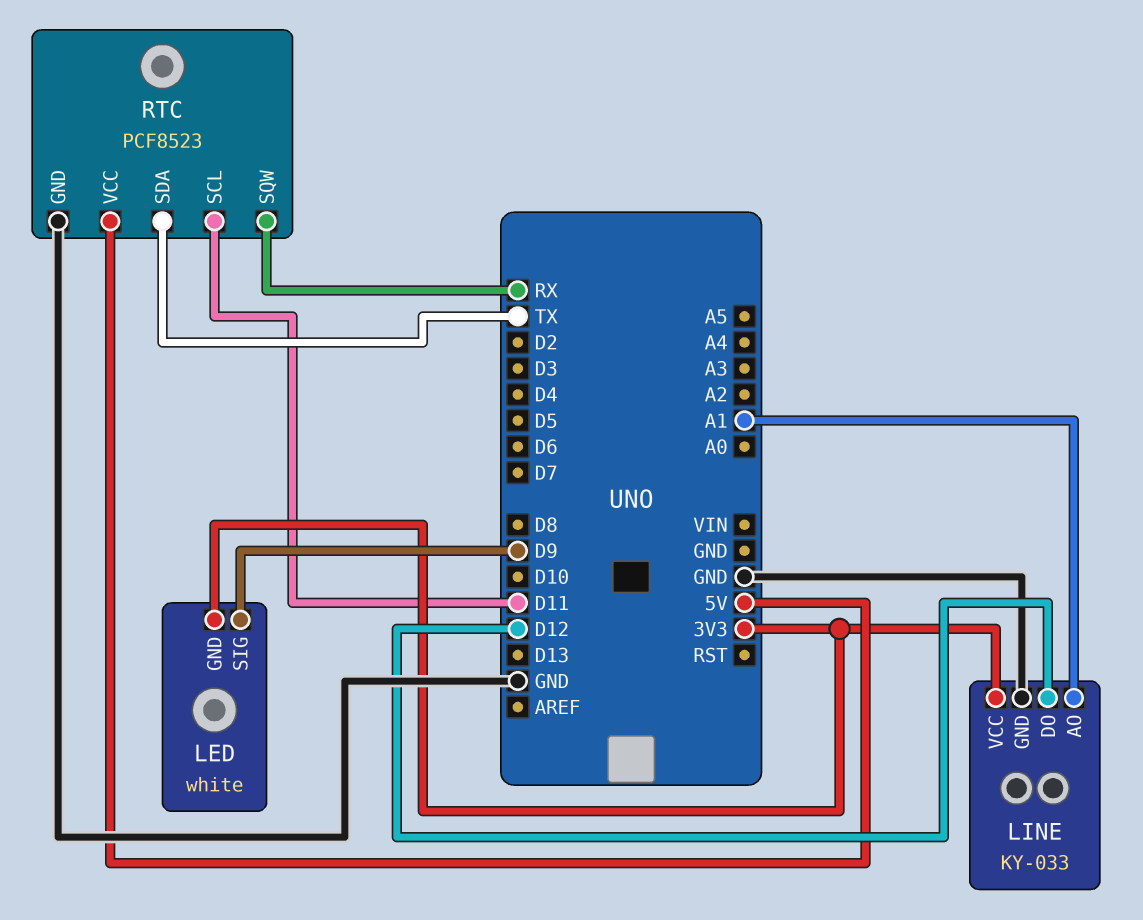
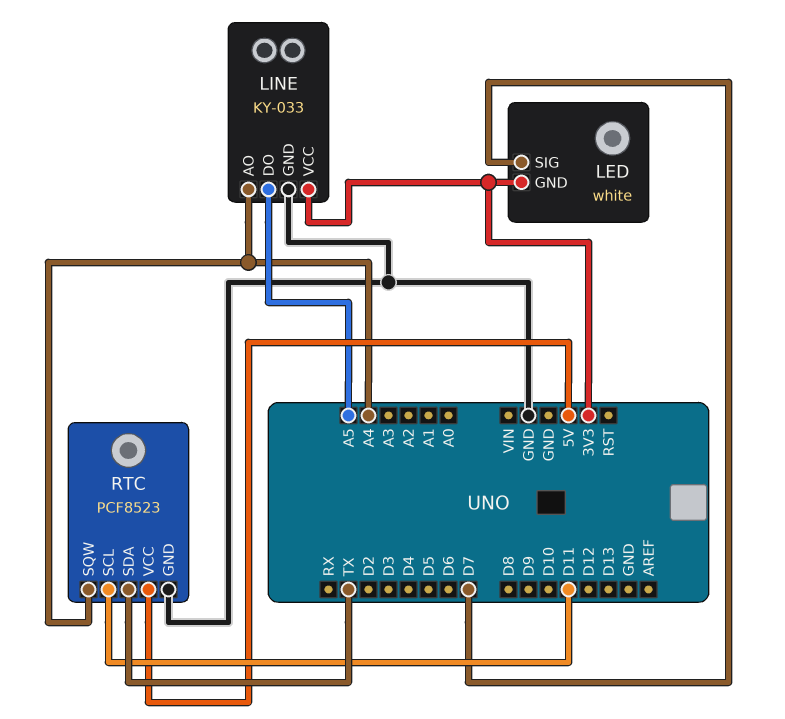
LED pin SIG: D9 -> D7
LINE pin AO: A1 -> A4
LINE pin DO: D12 -> A5
RTC pin SQW: RX -> A4

